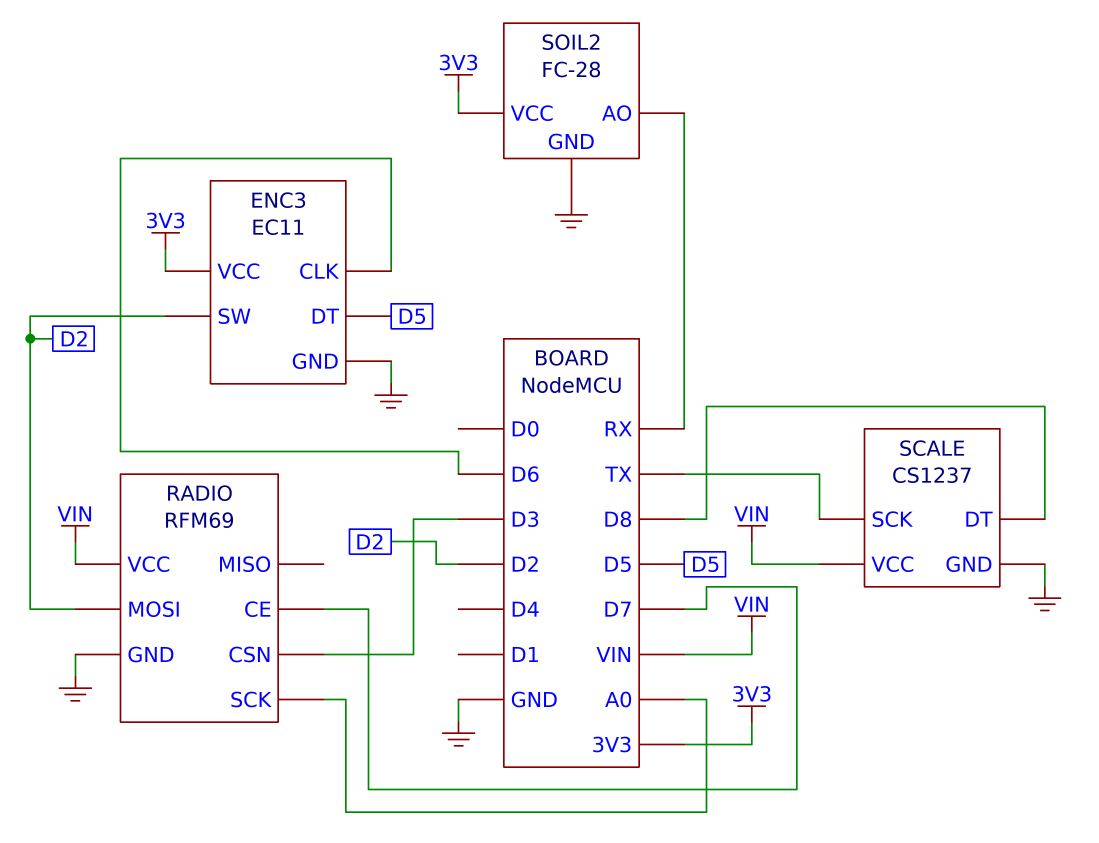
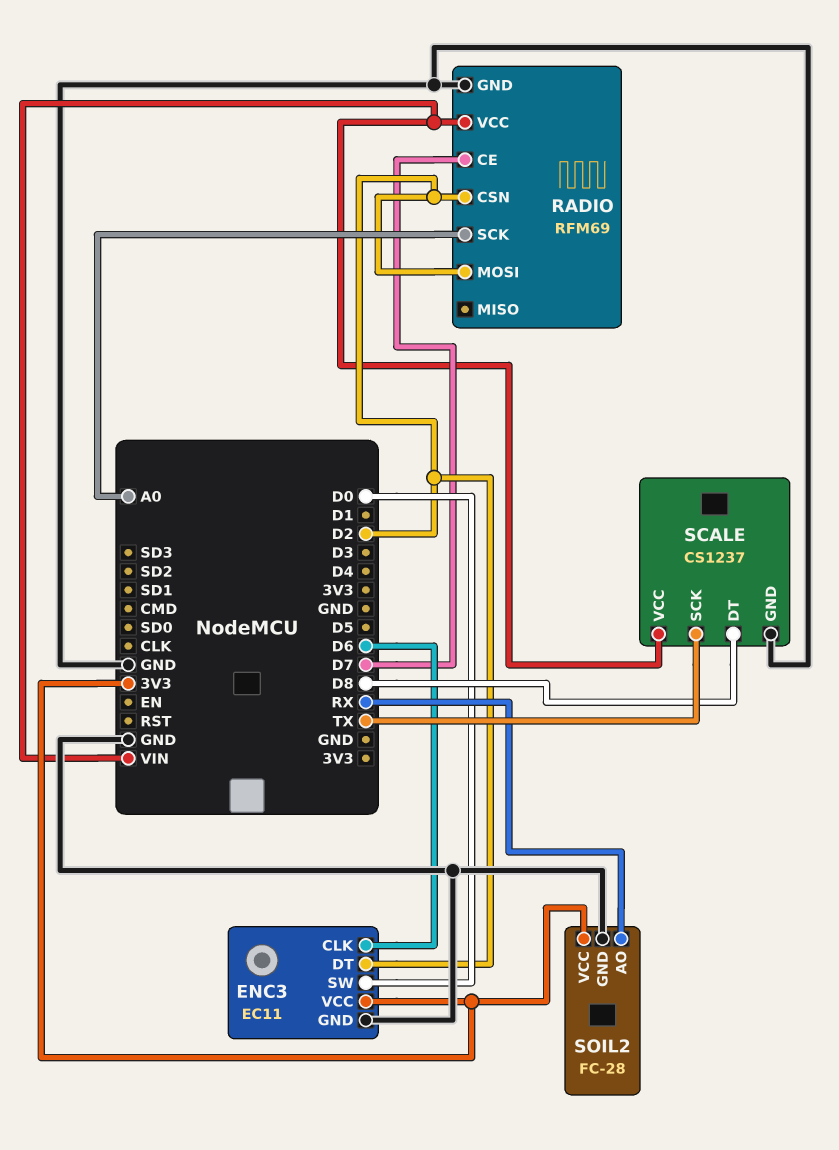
ENC3 pin DT: D5 -> D2
ENC3 pin SW: D2 -> D0
RADIO pin CSN: D3 -> D2

